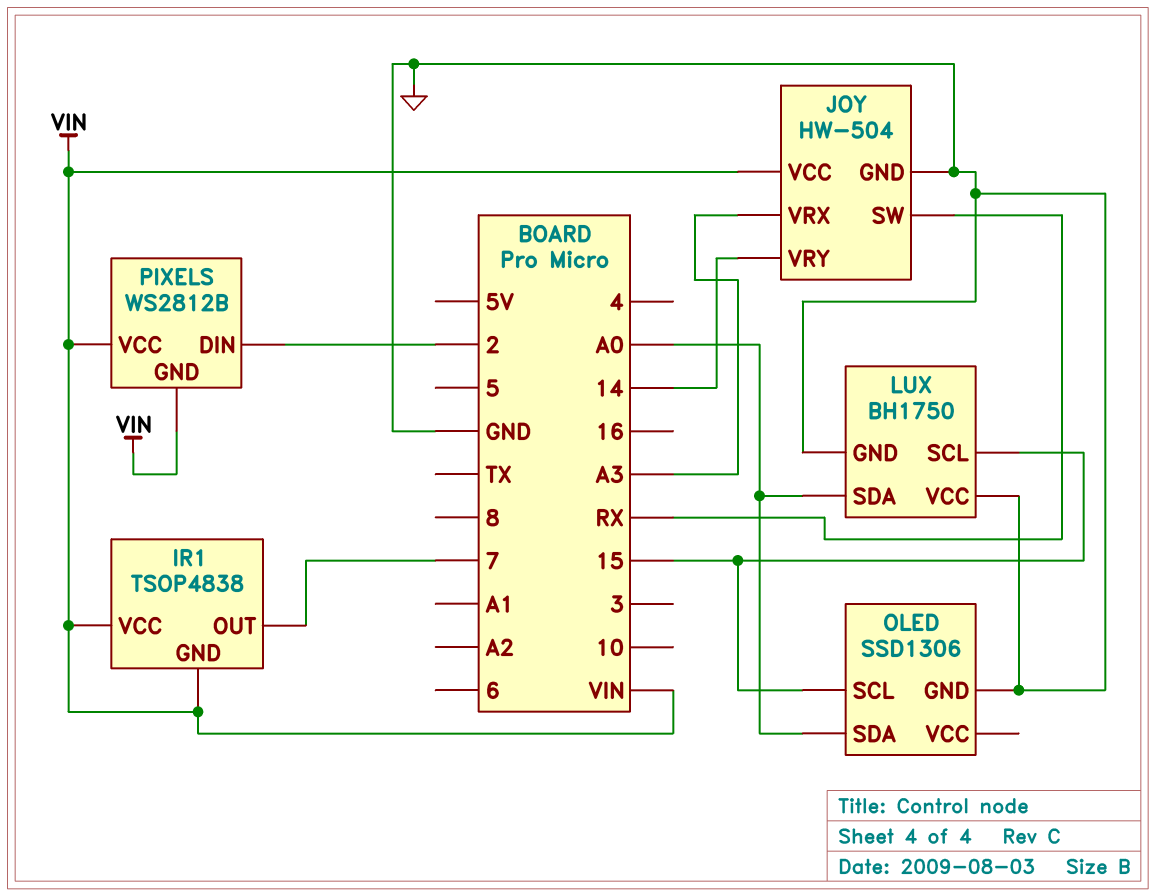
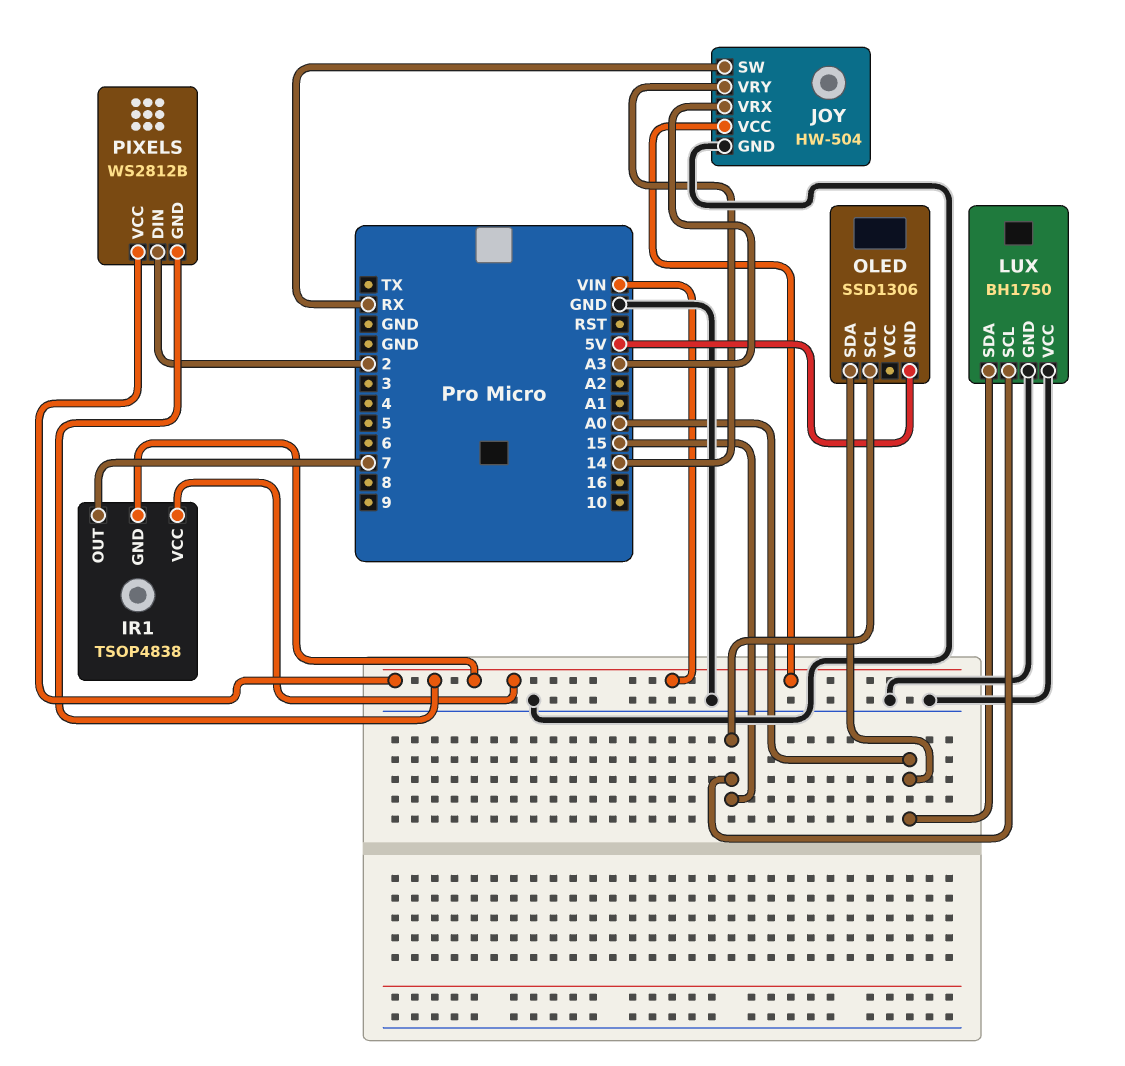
OLED pin GND: GND -> 5V

